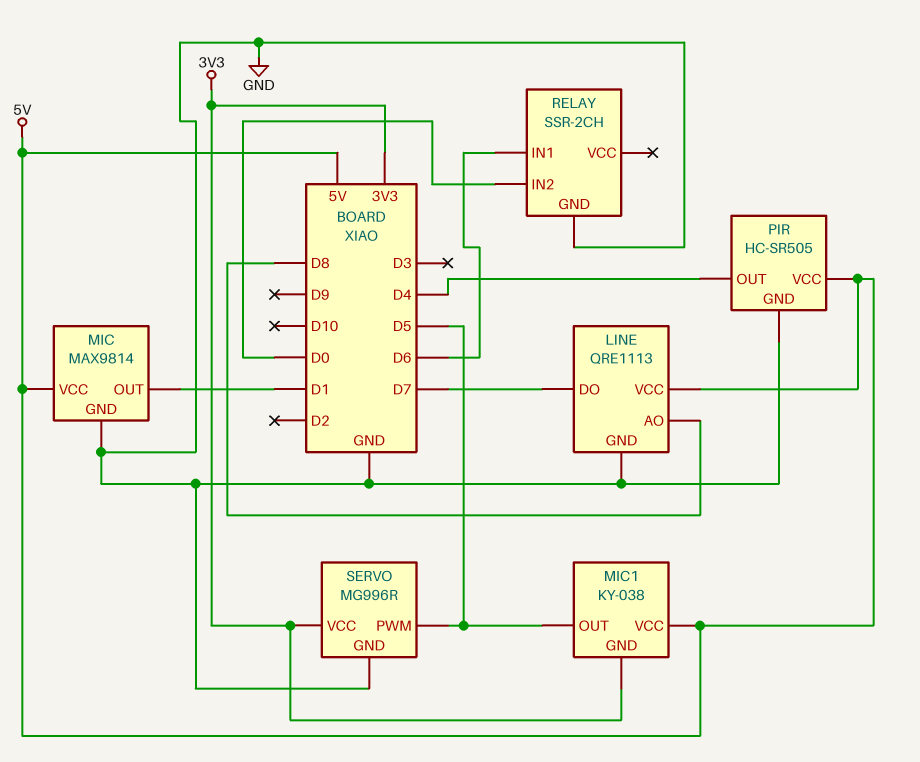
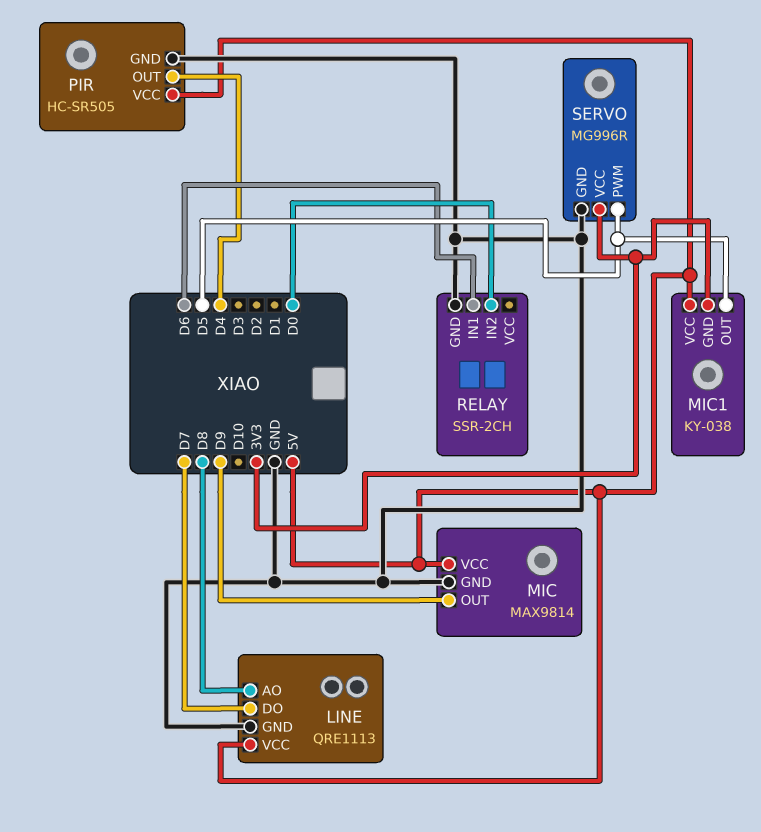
MIC pin OUT: D1 -> D9

